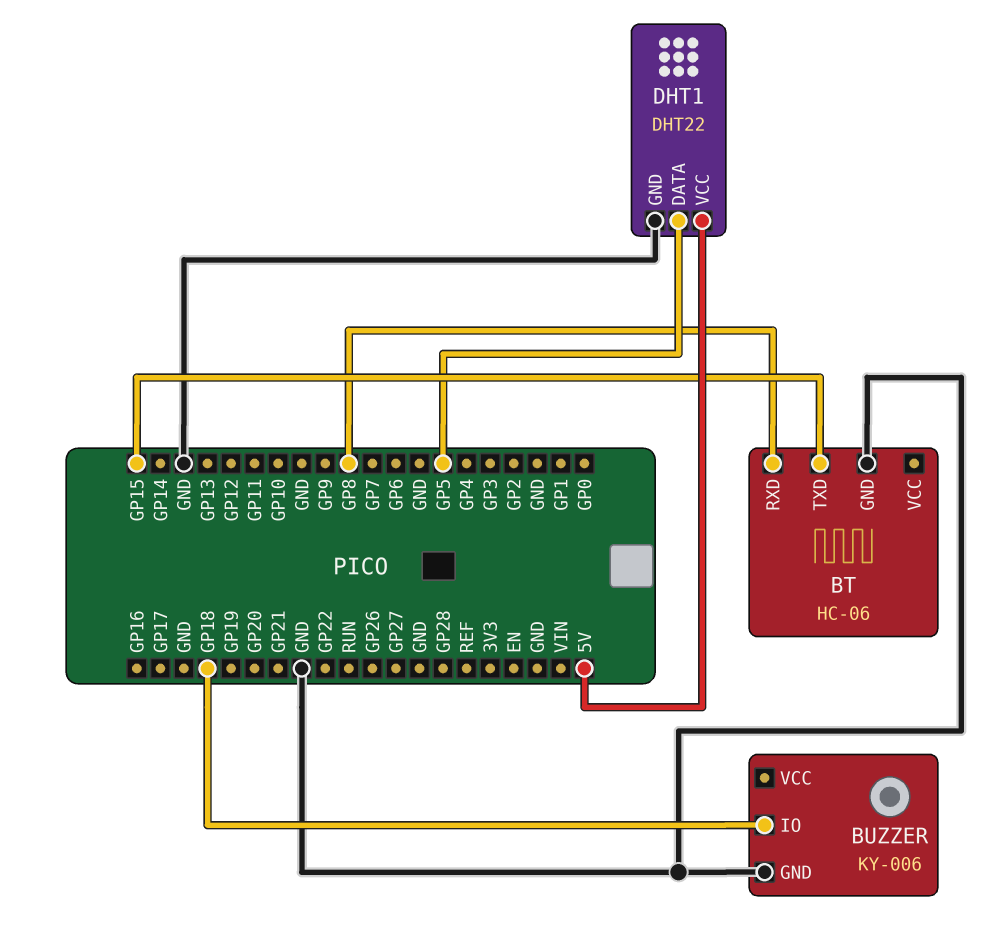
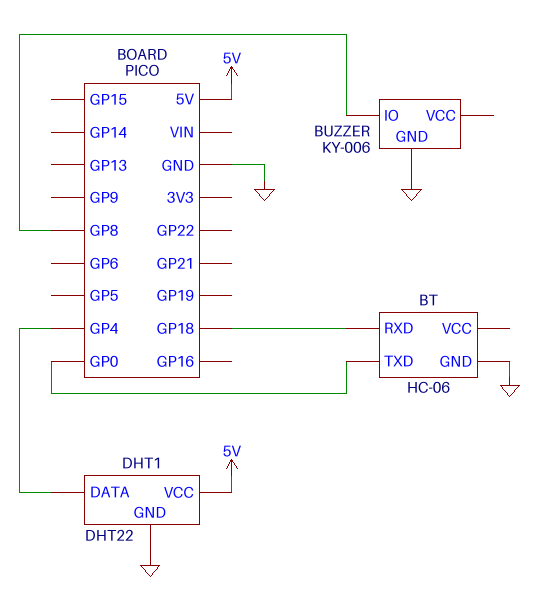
BT pin RXD: GP8 -> GP18
BT pin TXD: GP15 -> GP0
BUZZER pin IO: GP18 -> GP8
DHT1 pin DATA: GP5 -> GP4

